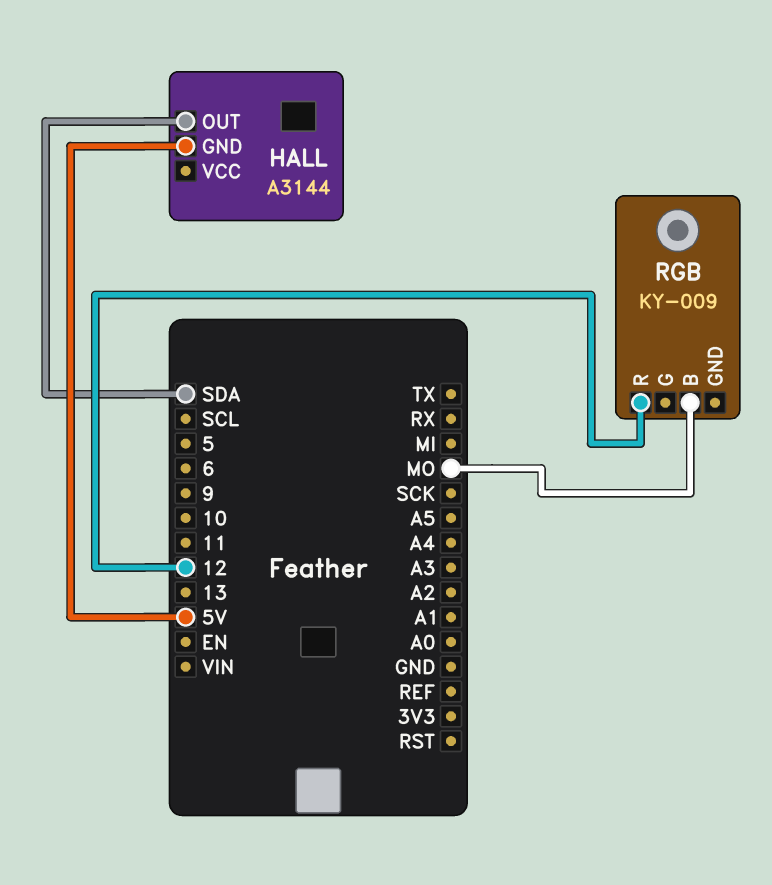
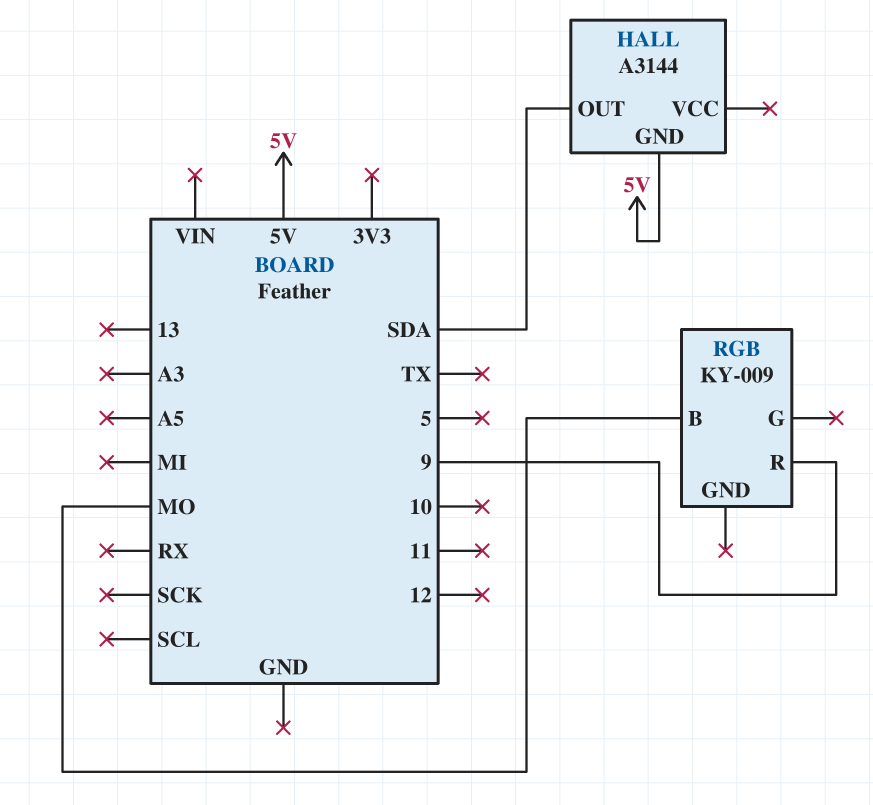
RGB pin R: 12 -> 9

